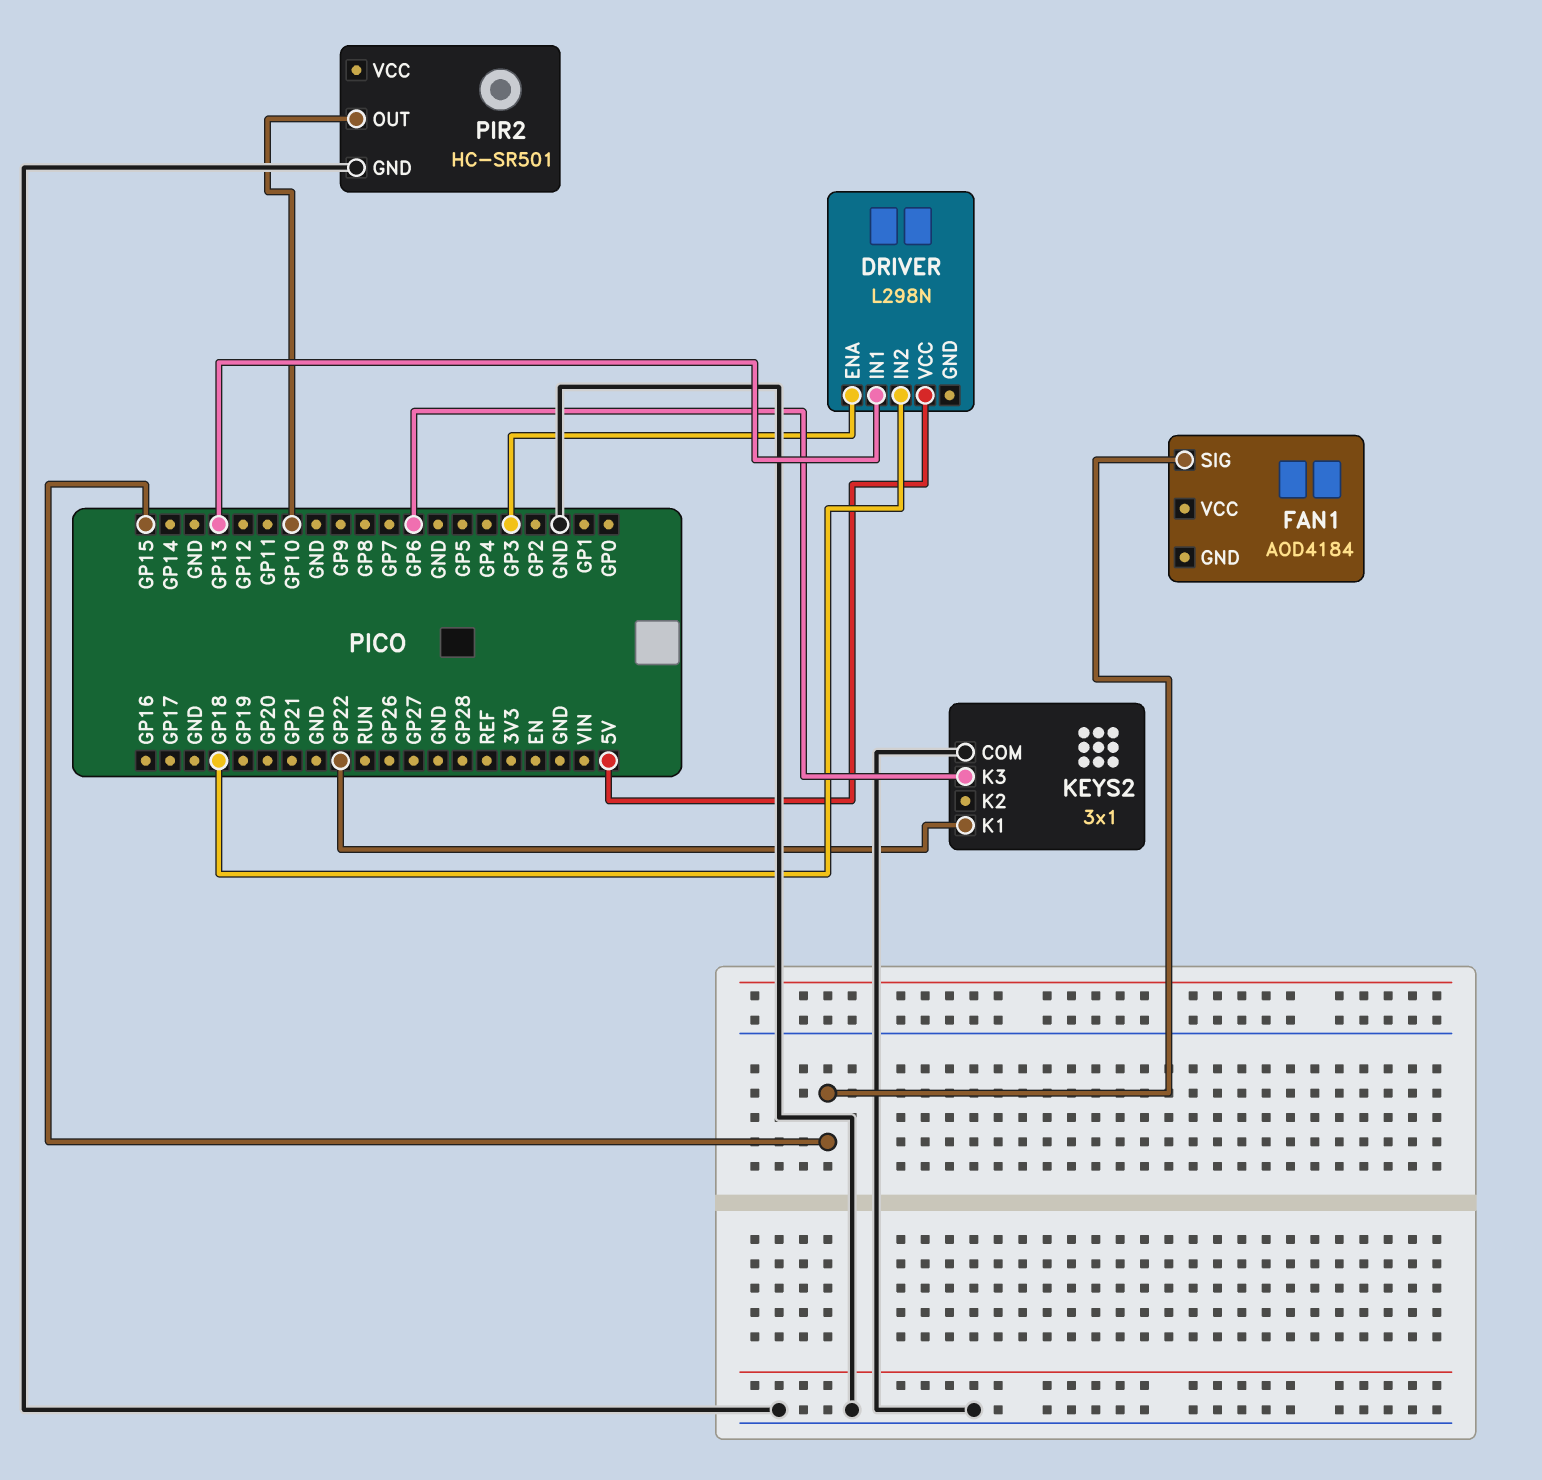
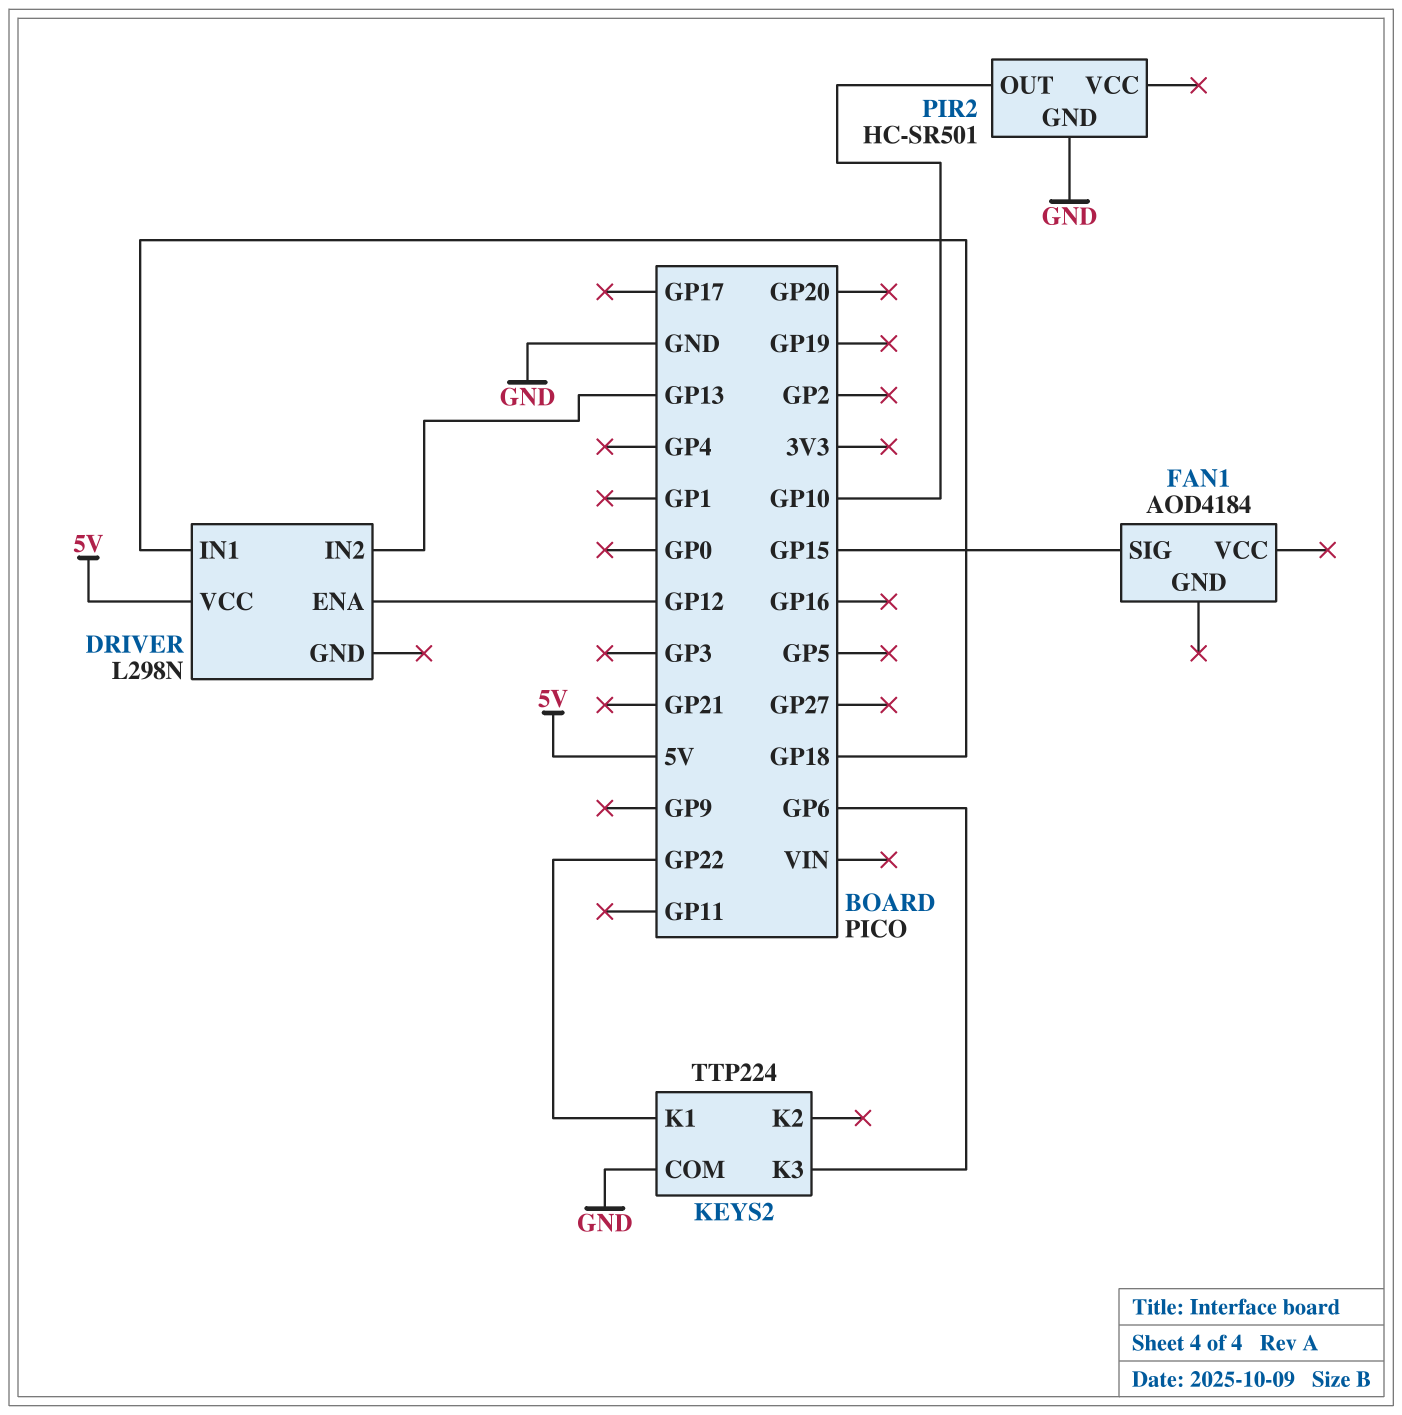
DRIVER pin ENA: GP3 -> GP12
DRIVER pin IN1: GP13 -> GP18
DRIVER pin IN2: GP18 -> GP13
KEYS2: 3x1 -> TTP224

